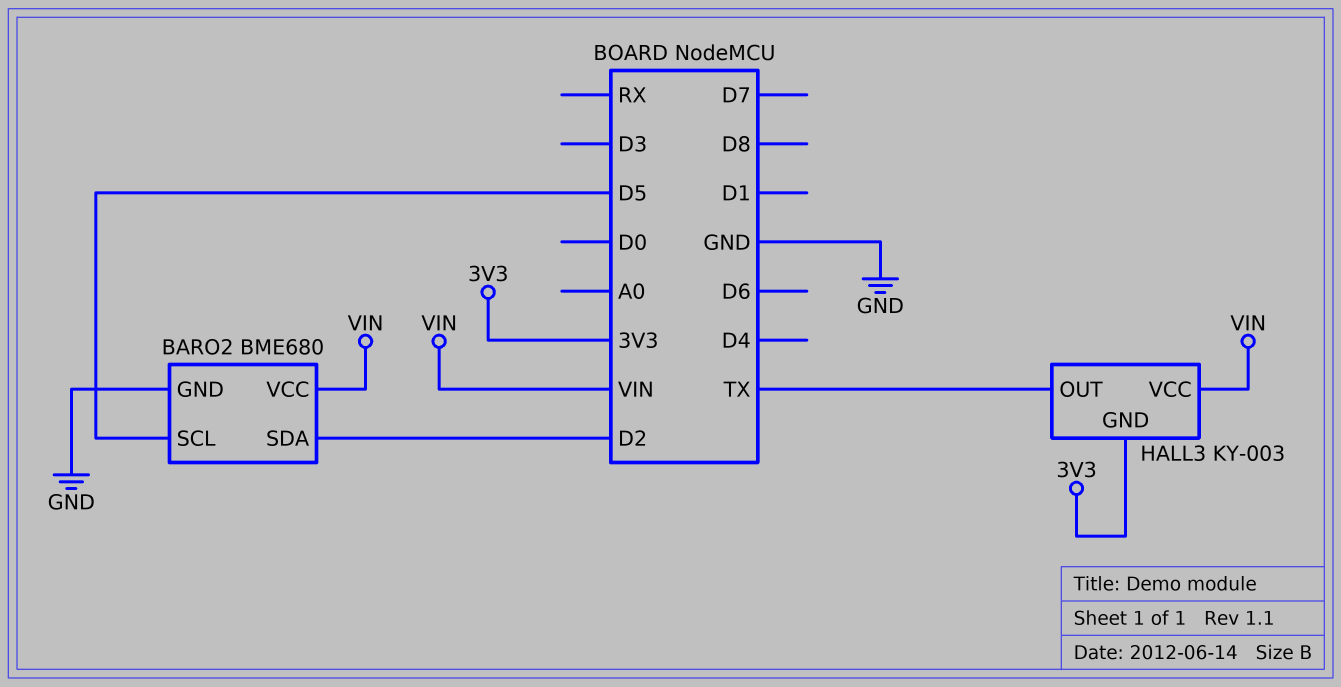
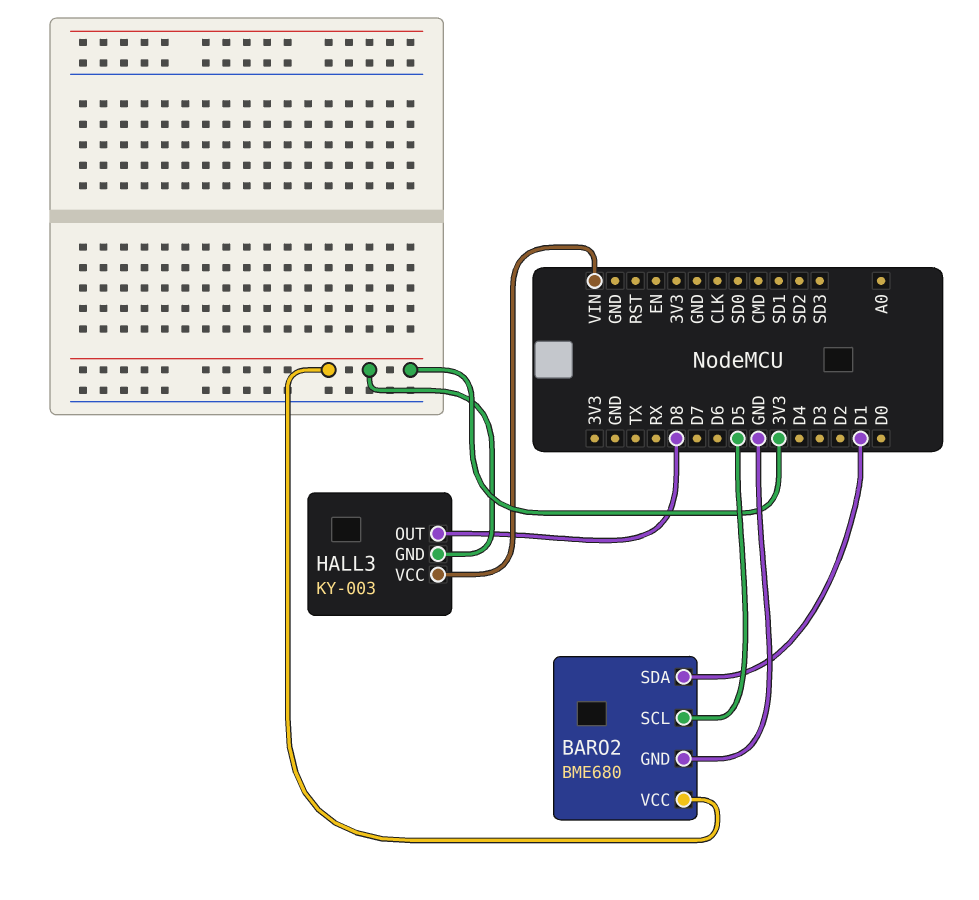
BARO2 pin SDA: D2 -> D1
BARO2 pin VCC: VIN -> 3V3
HALL3 pin OUT: TX -> D8

